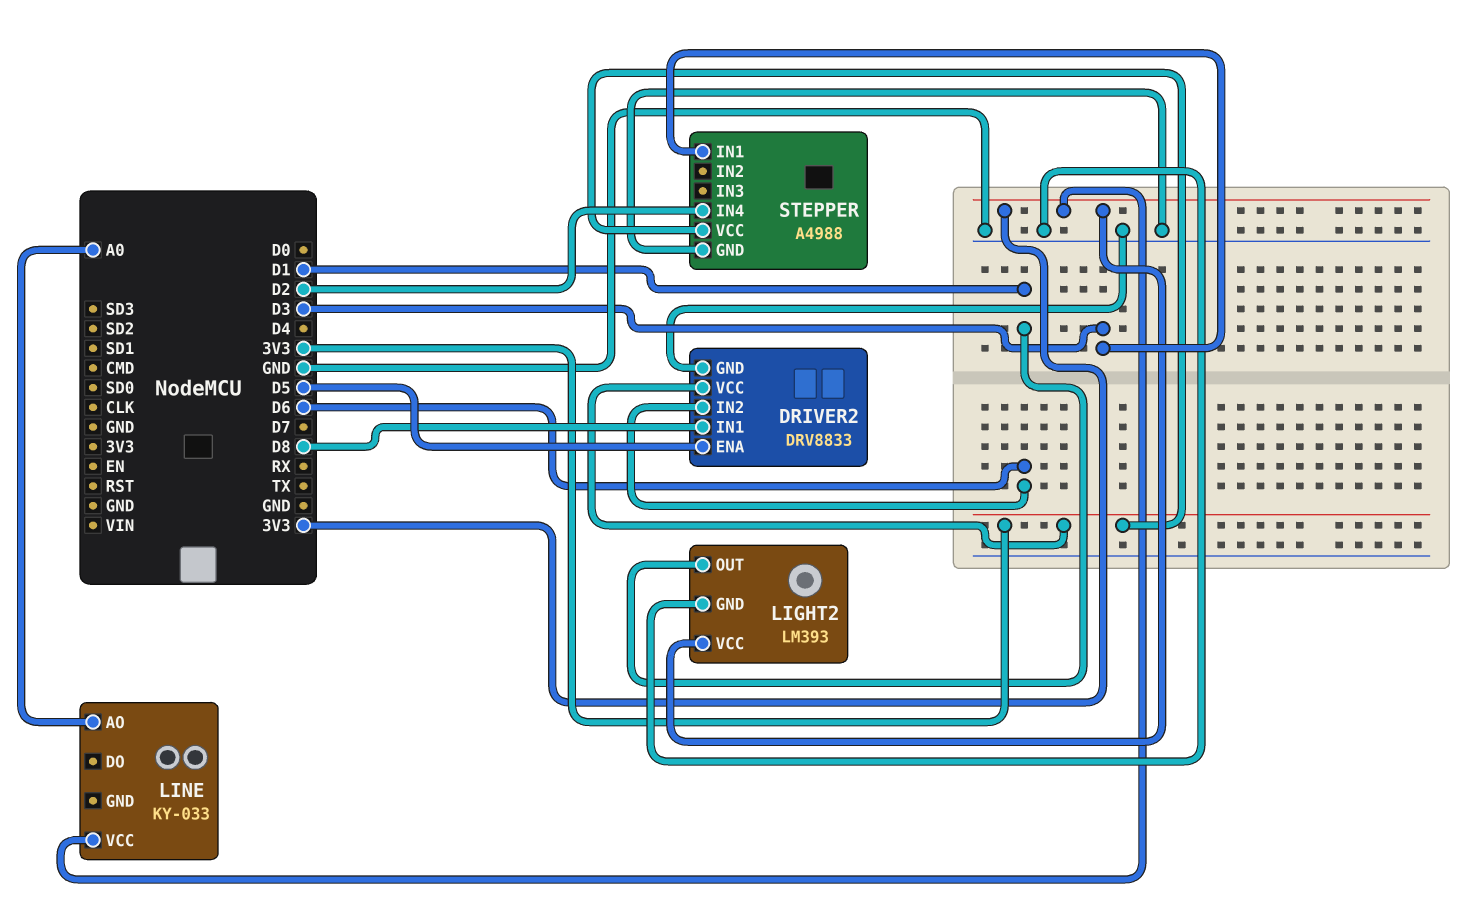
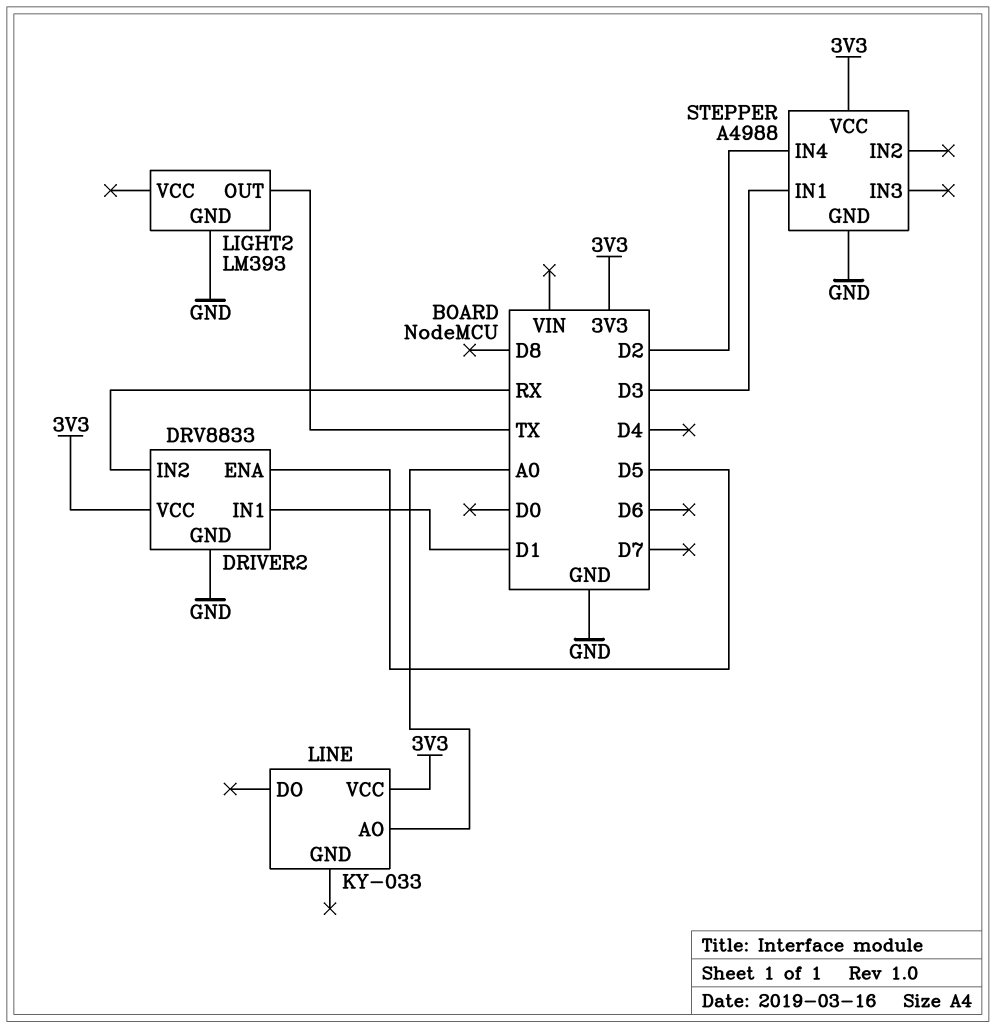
DRIVER2 pin IN1: D8 -> D1
DRIVER2 pin IN2: D6 -> RX
LIGHT2 pin OUT: D1 -> TX
LIGHT2 pin VCC: 3V3 -> none

